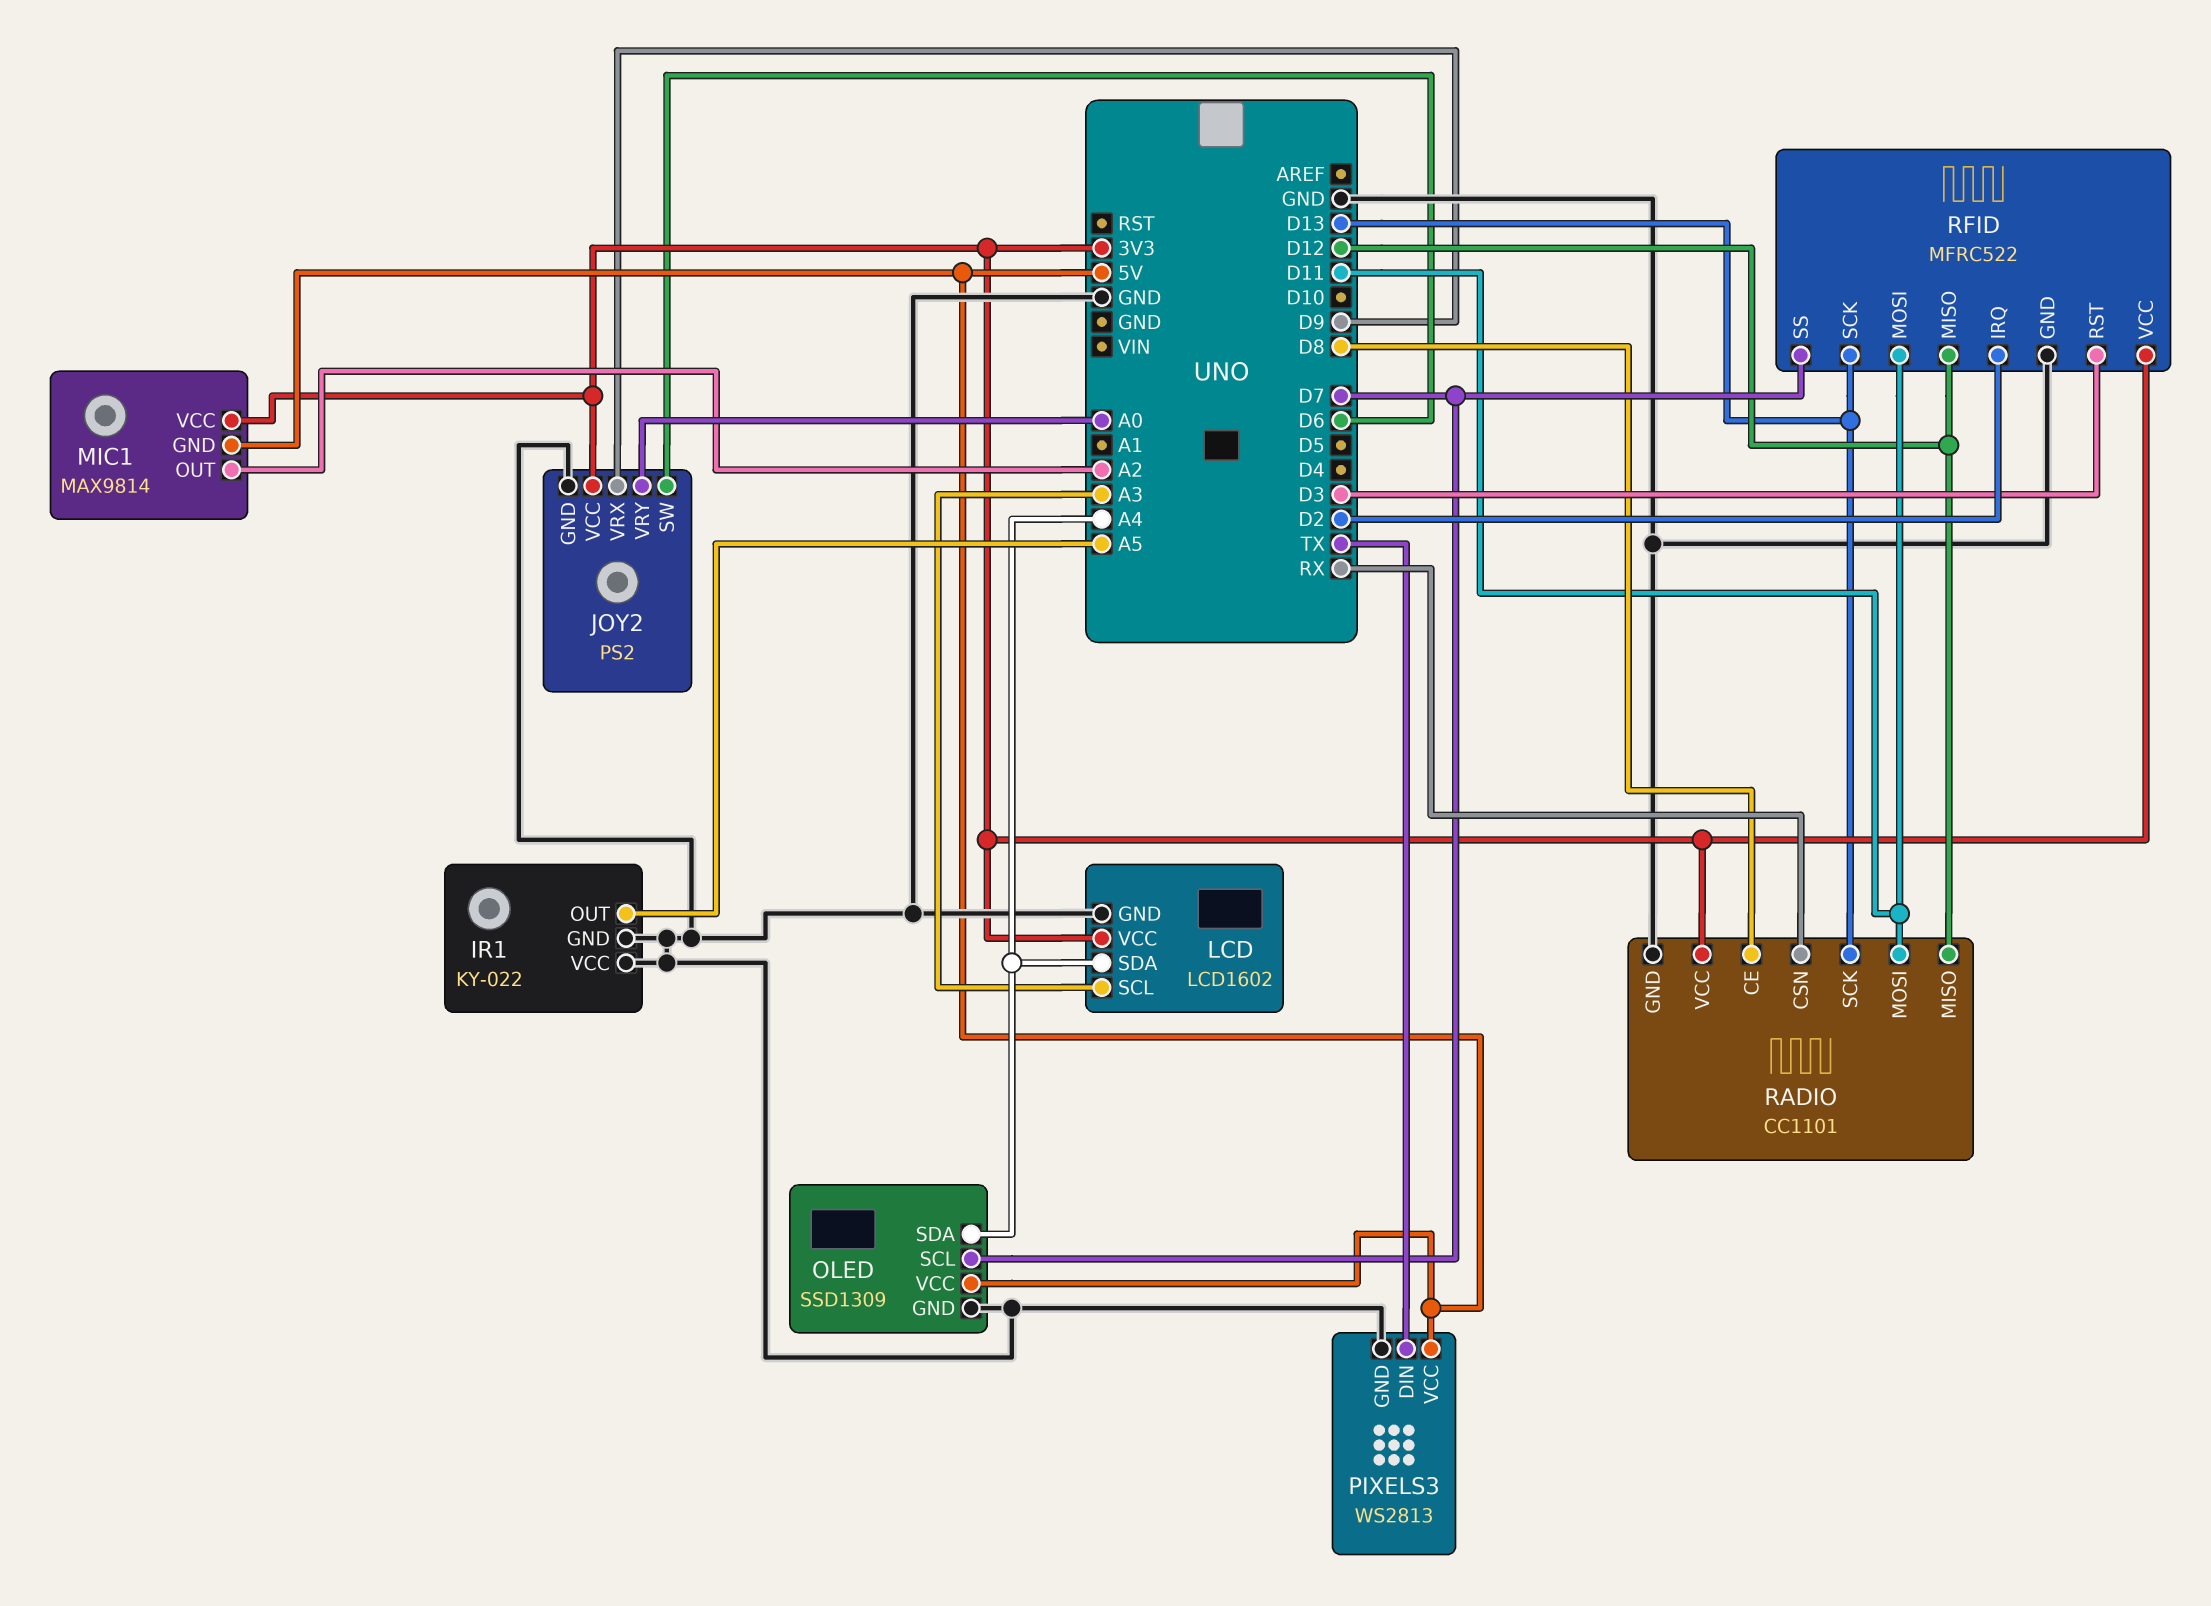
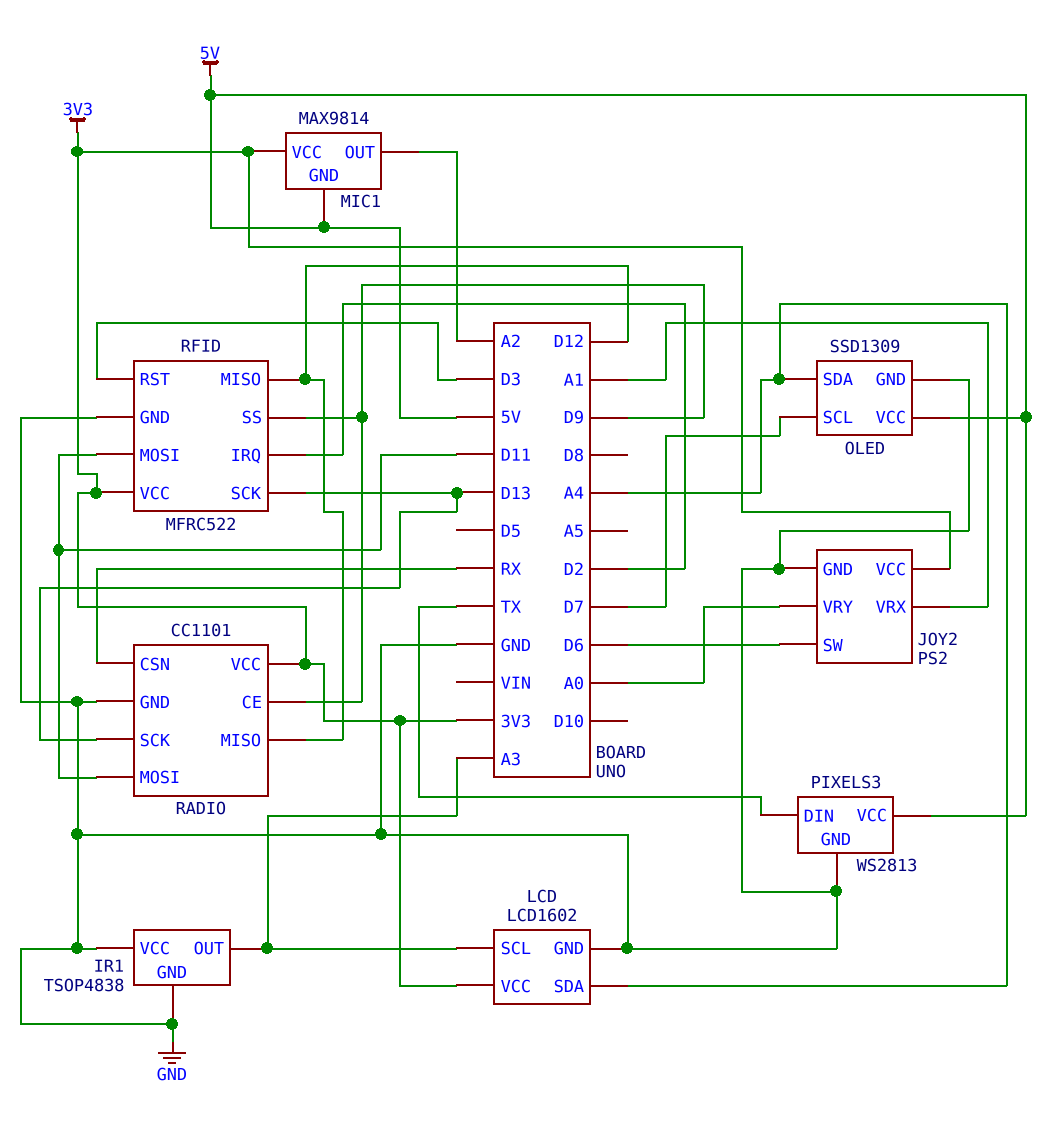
IR1: KY-022 -> TSOP4838
IR1 pin OUT: A5 -> A3
JOY2 pin VRX: D9 -> A1
RADIO pin CE: D8 -> D9
RFID pin SS: D7 -> D9

